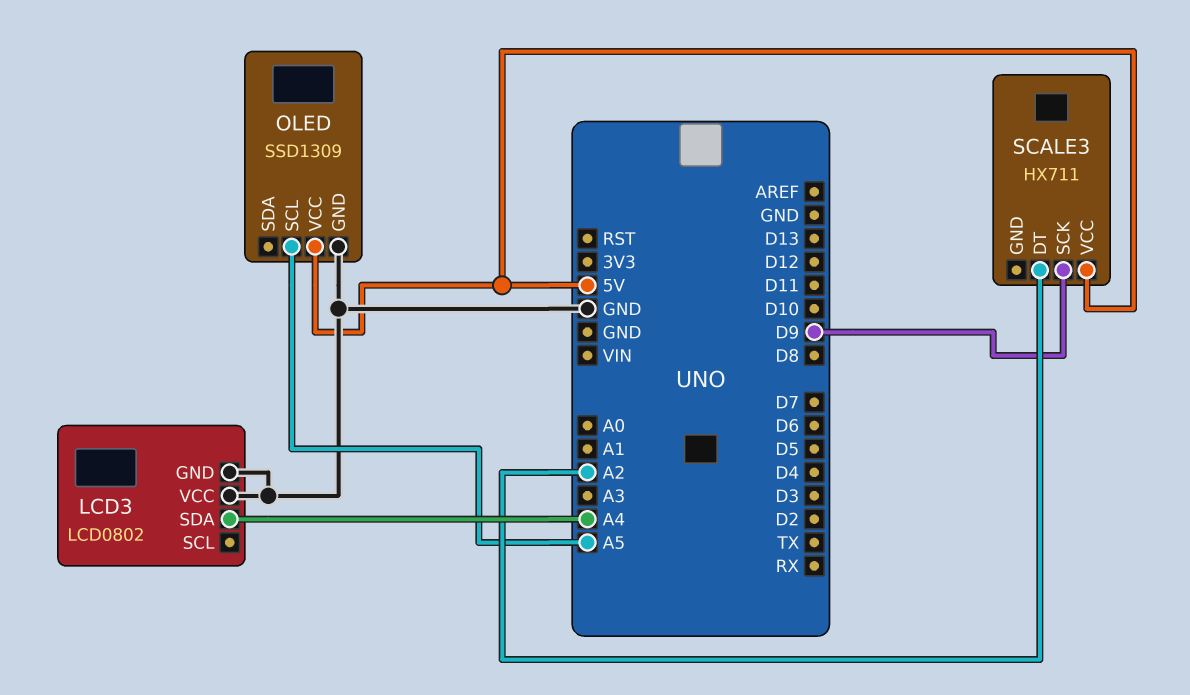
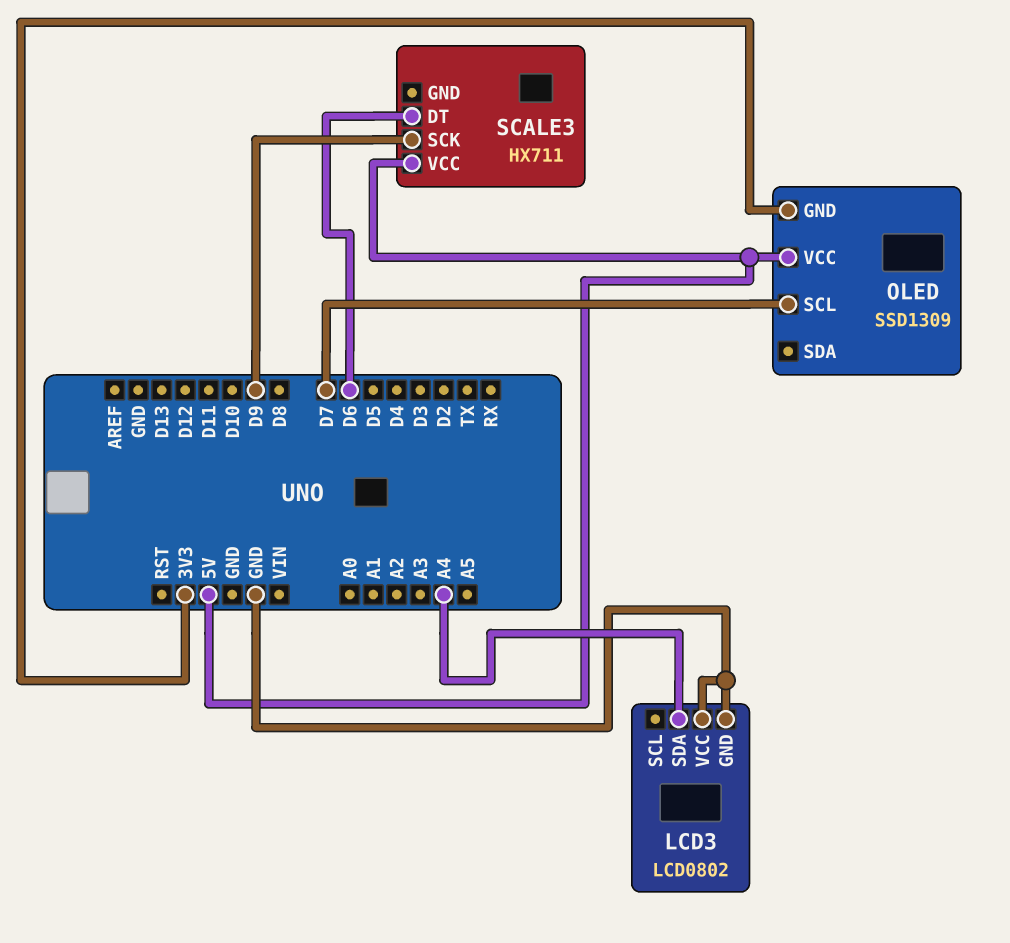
OLED pin GND: GND -> 3V3
OLED pin SCL: A5 -> D7
SCALE3 pin DT: A2 -> D6

